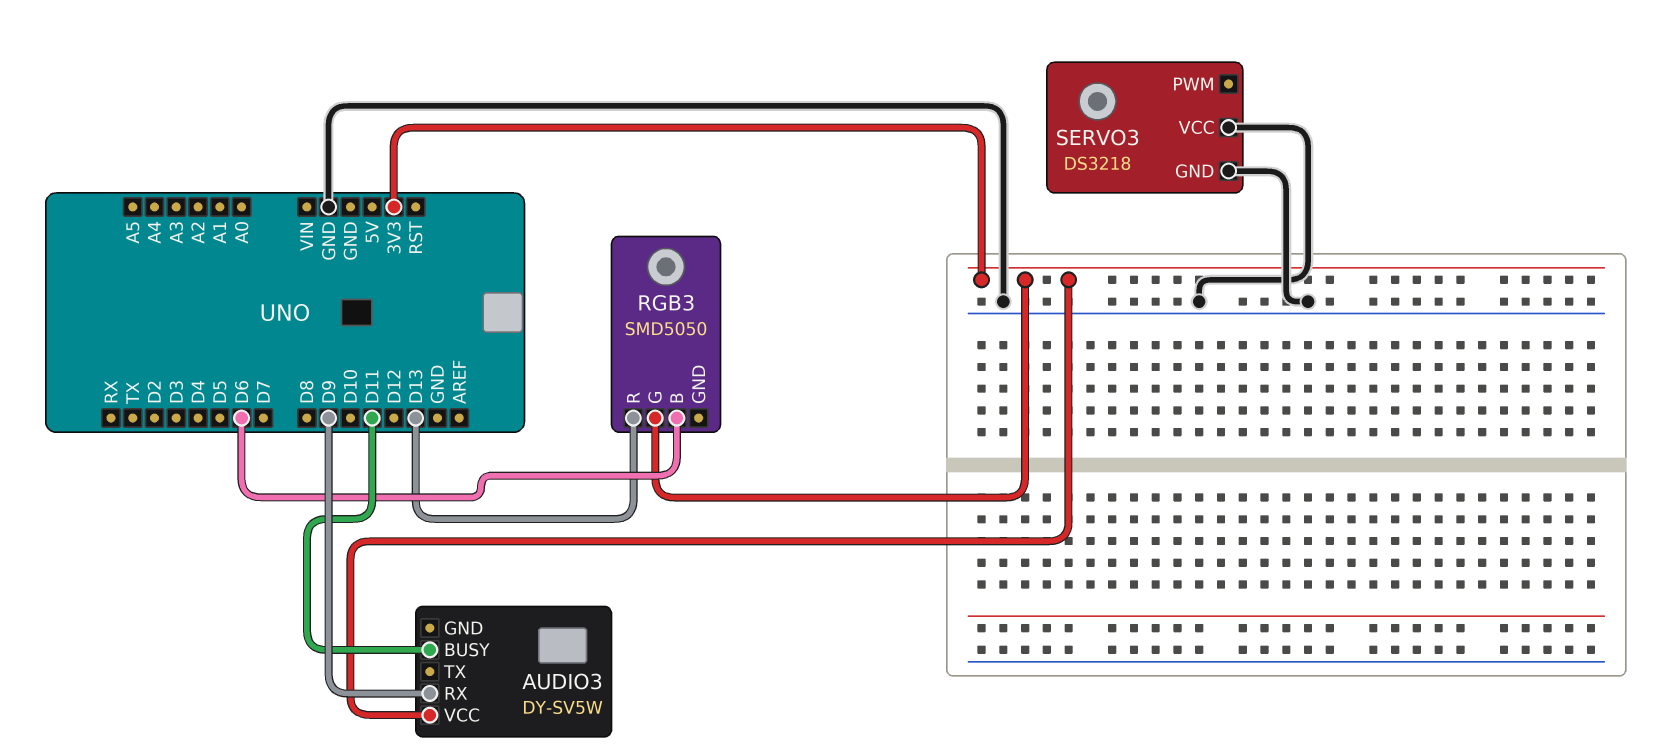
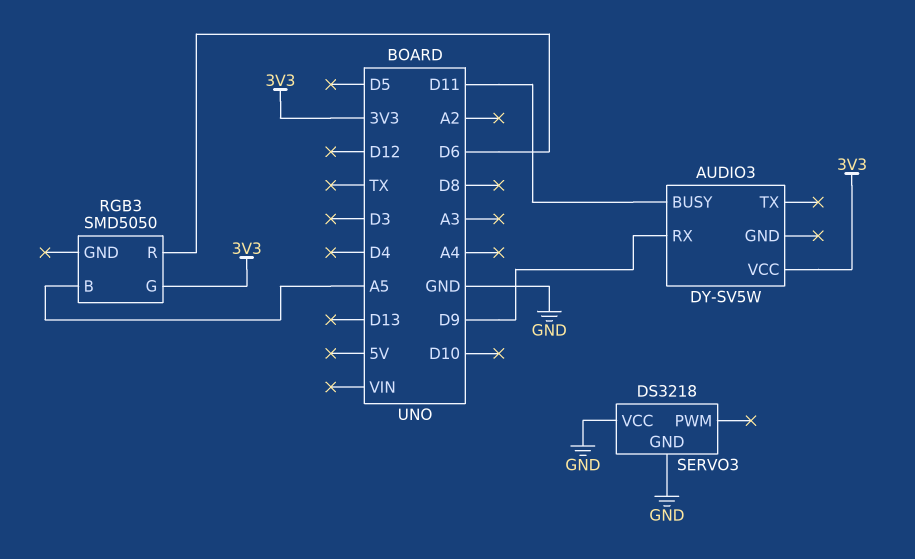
RGB3 pin B: D6 -> A5
RGB3 pin R: D13 -> D6

